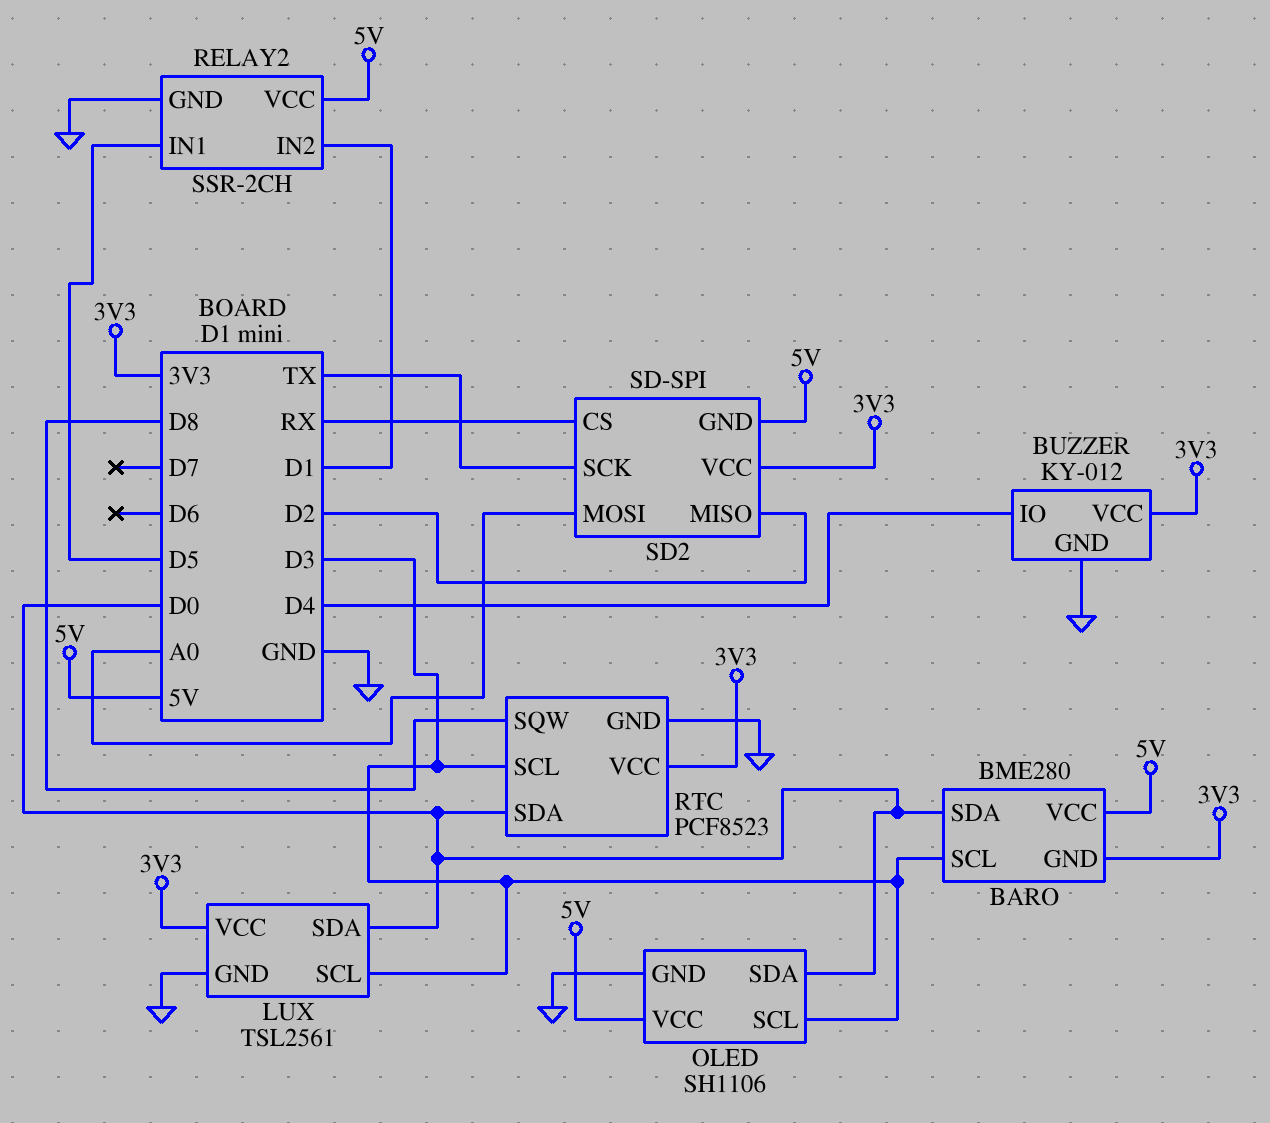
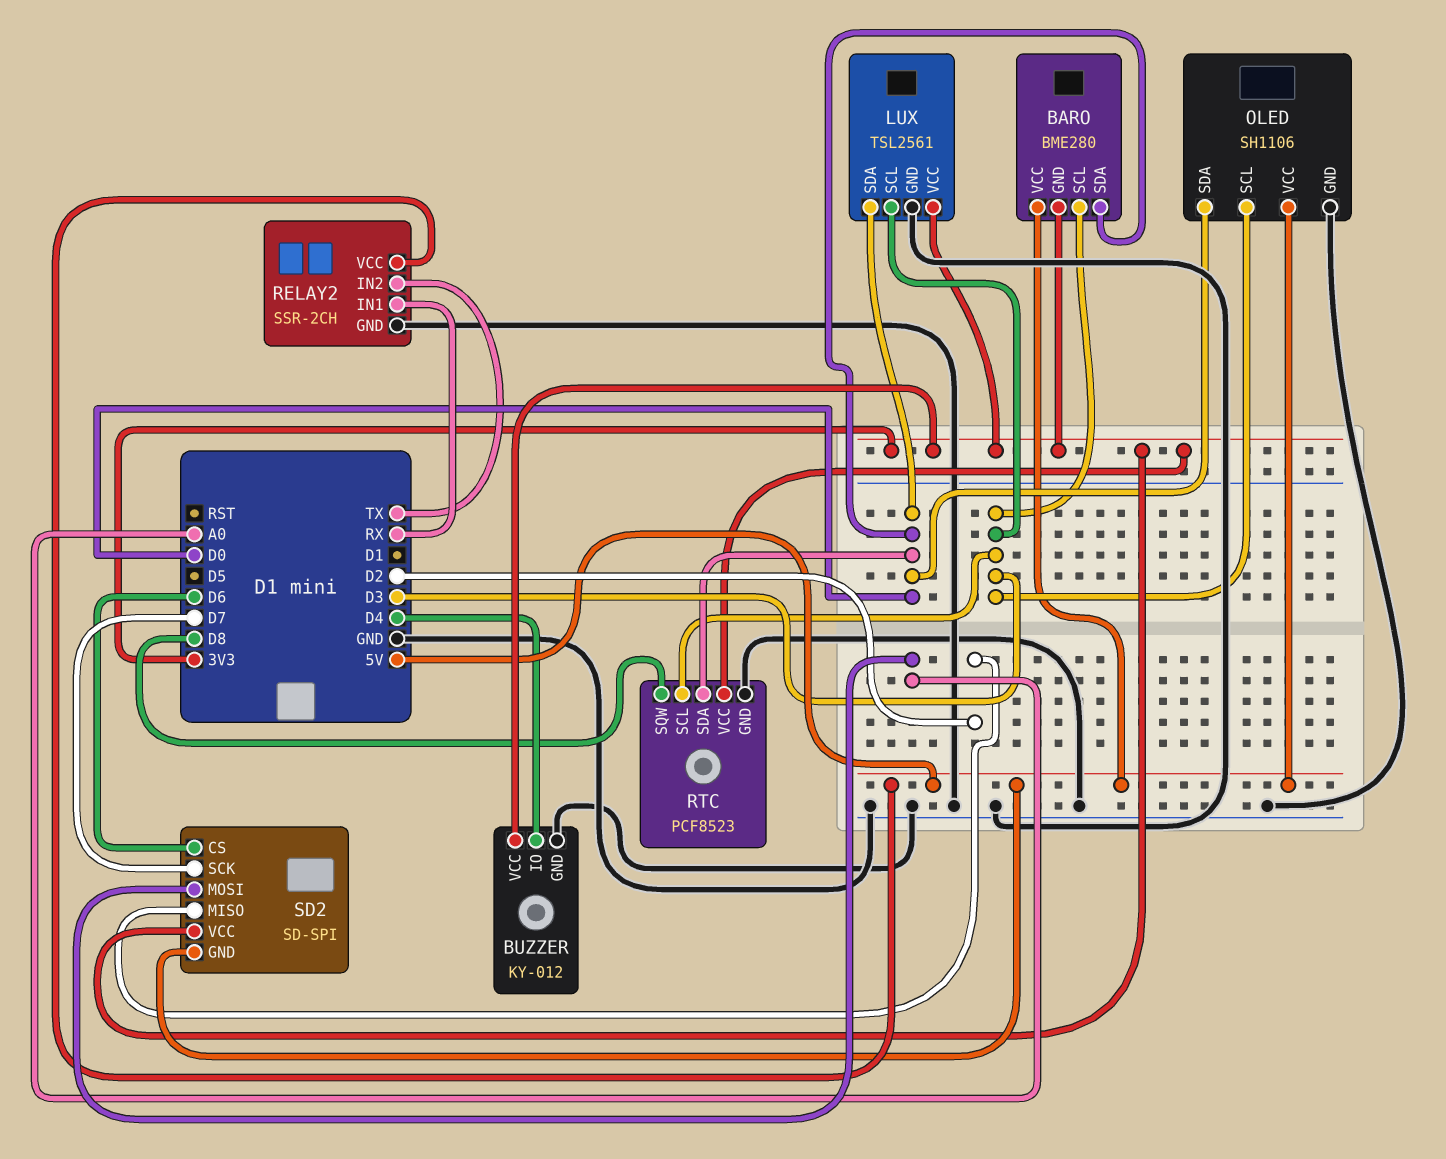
RELAY2 pin IN1: D5 -> RX
RELAY2 pin IN2: D1 -> TX
SD2 pin CS: RX -> D6
SD2 pin SCK: TX -> D7

